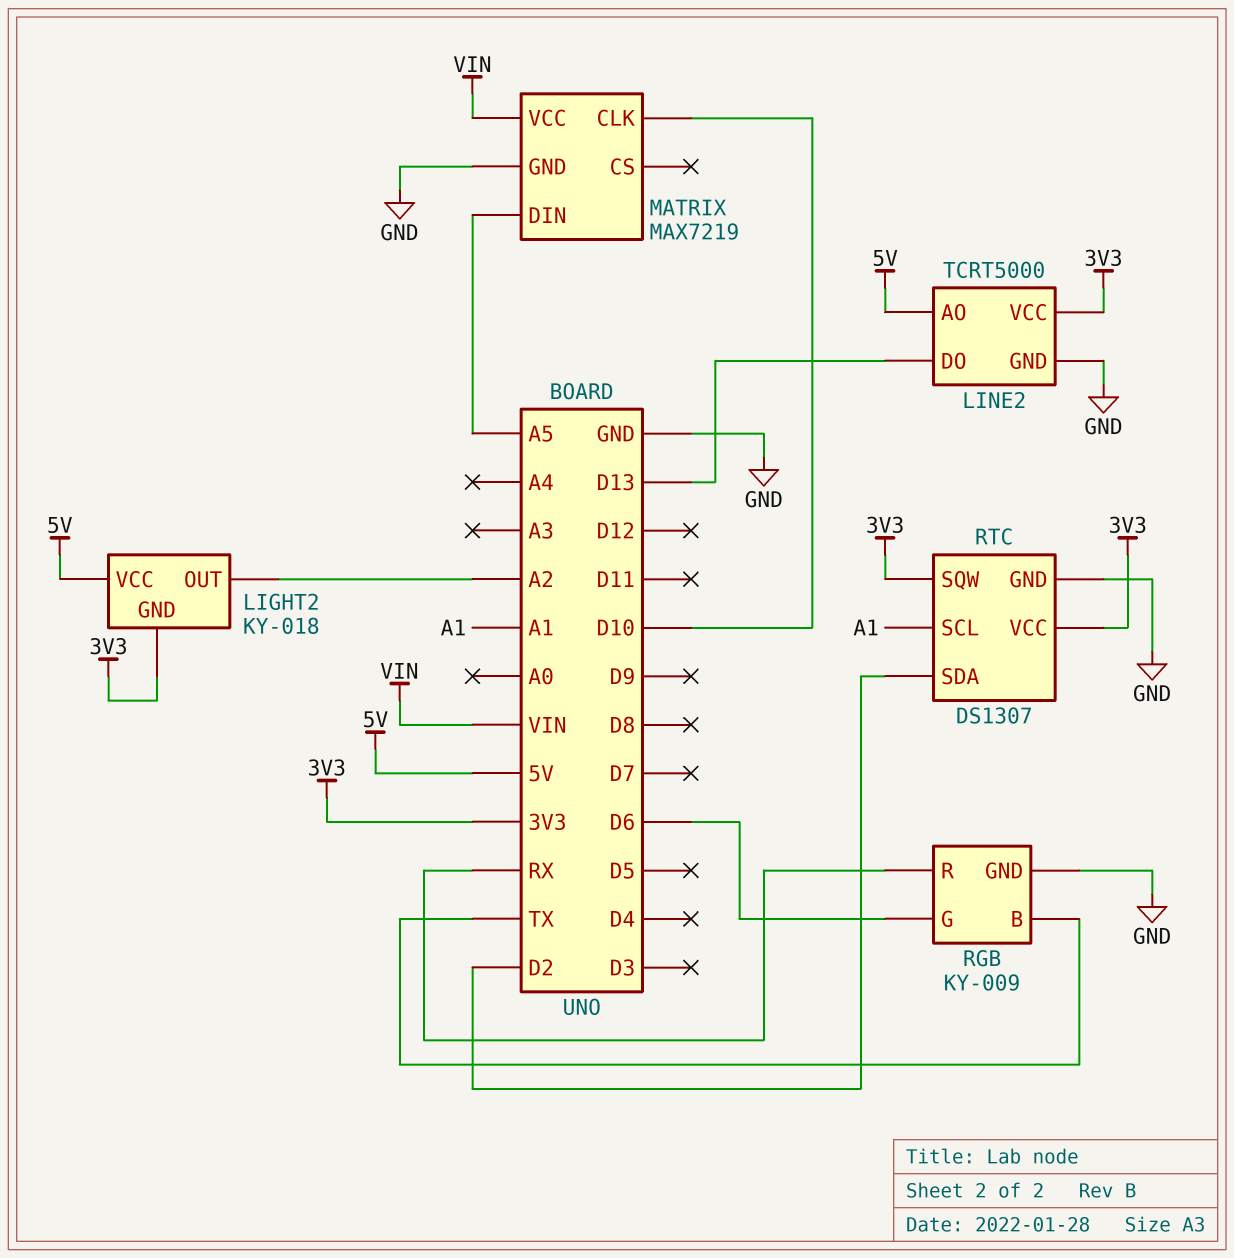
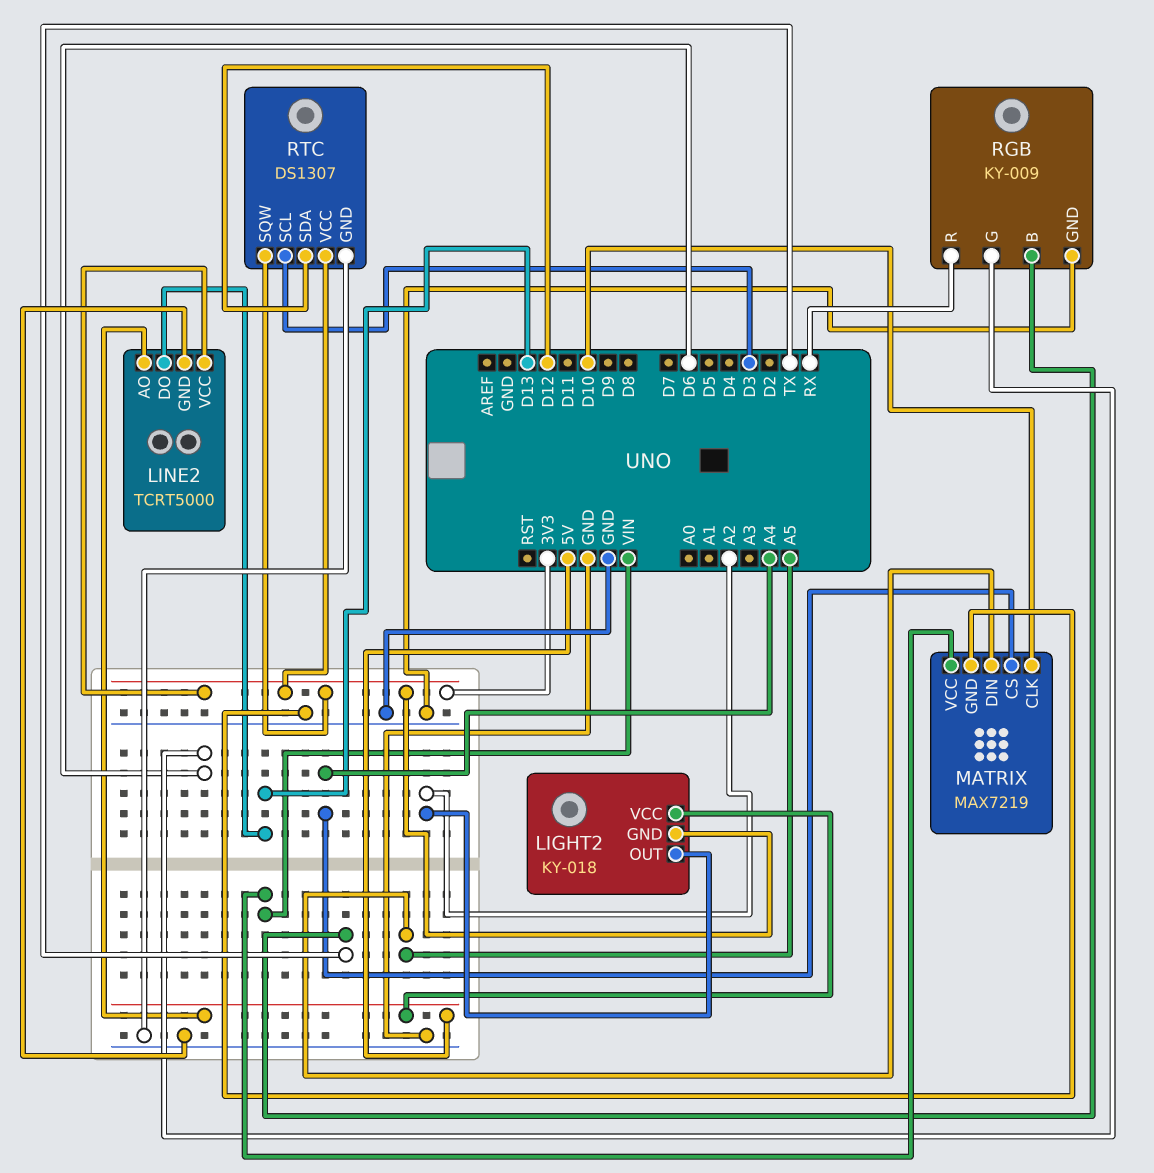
MATRIX pin CS: none -> A4
RTC pin SCL: A1 -> D3
RTC pin SDA: D2 -> D12

